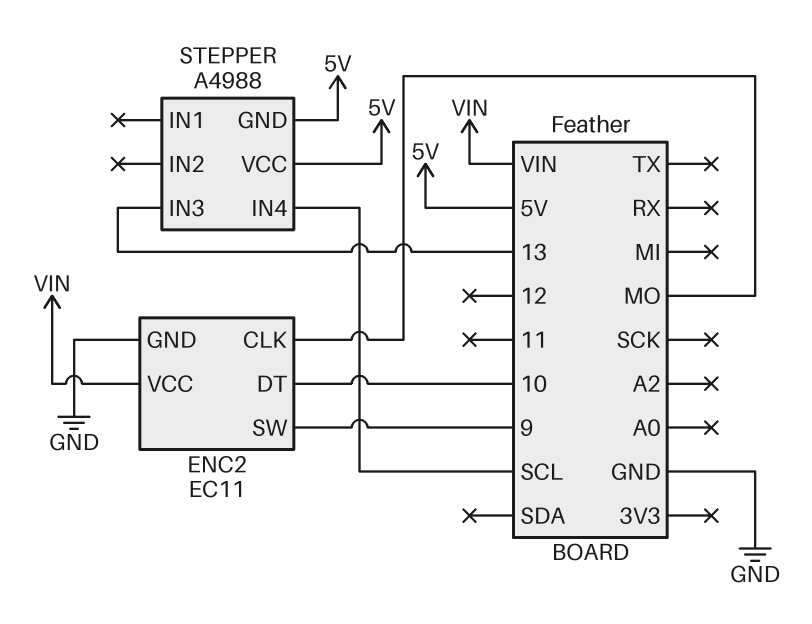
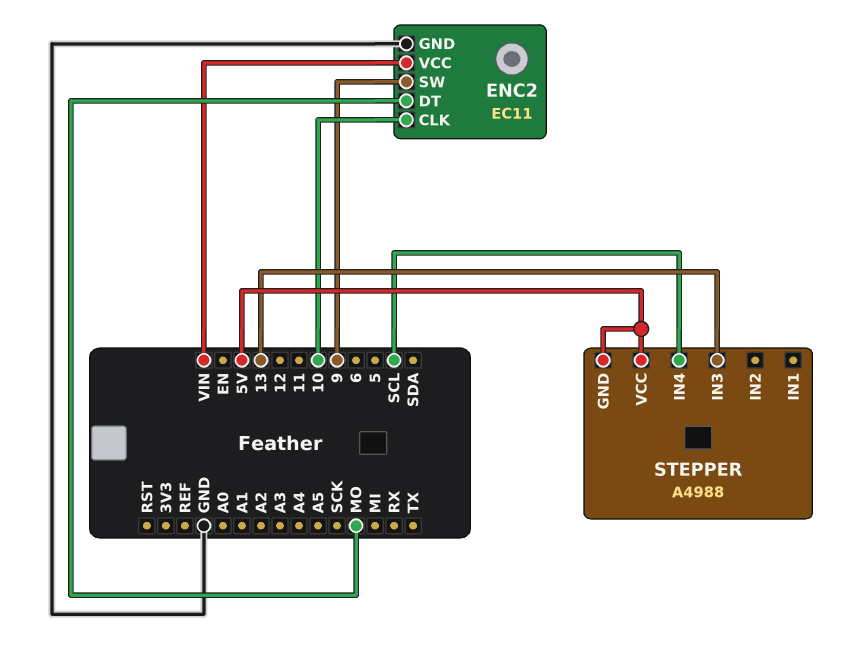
ENC2 pin CLK: MO -> 10
ENC2 pin DT: 10 -> MO

